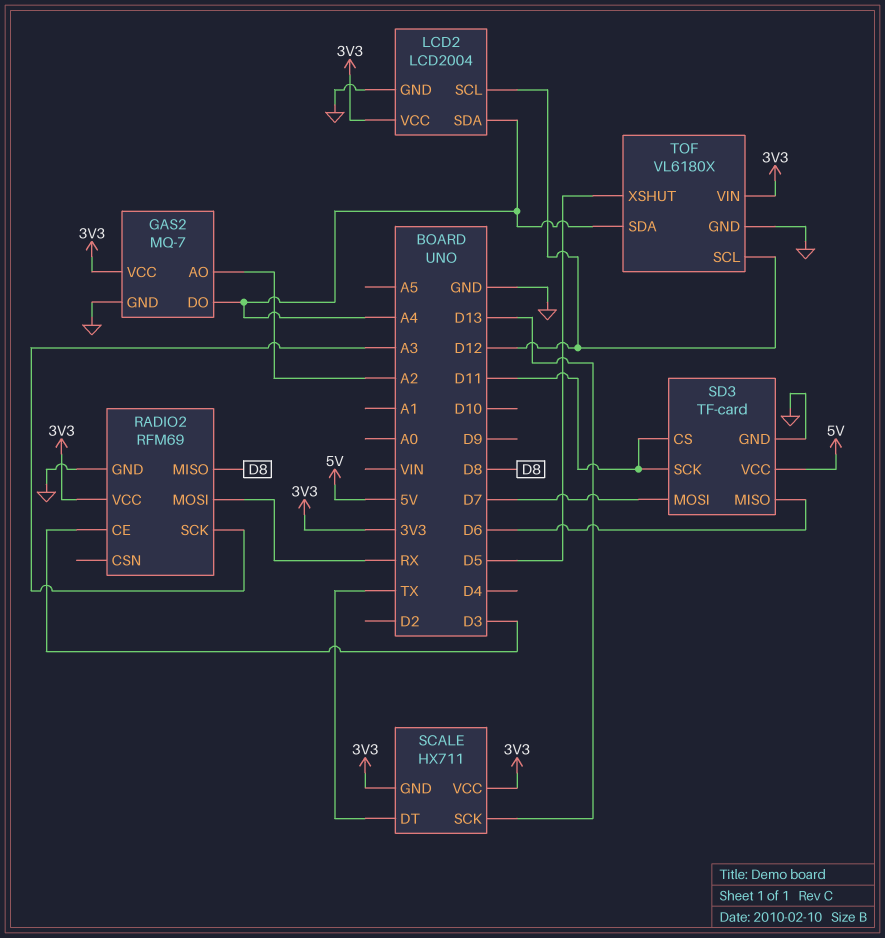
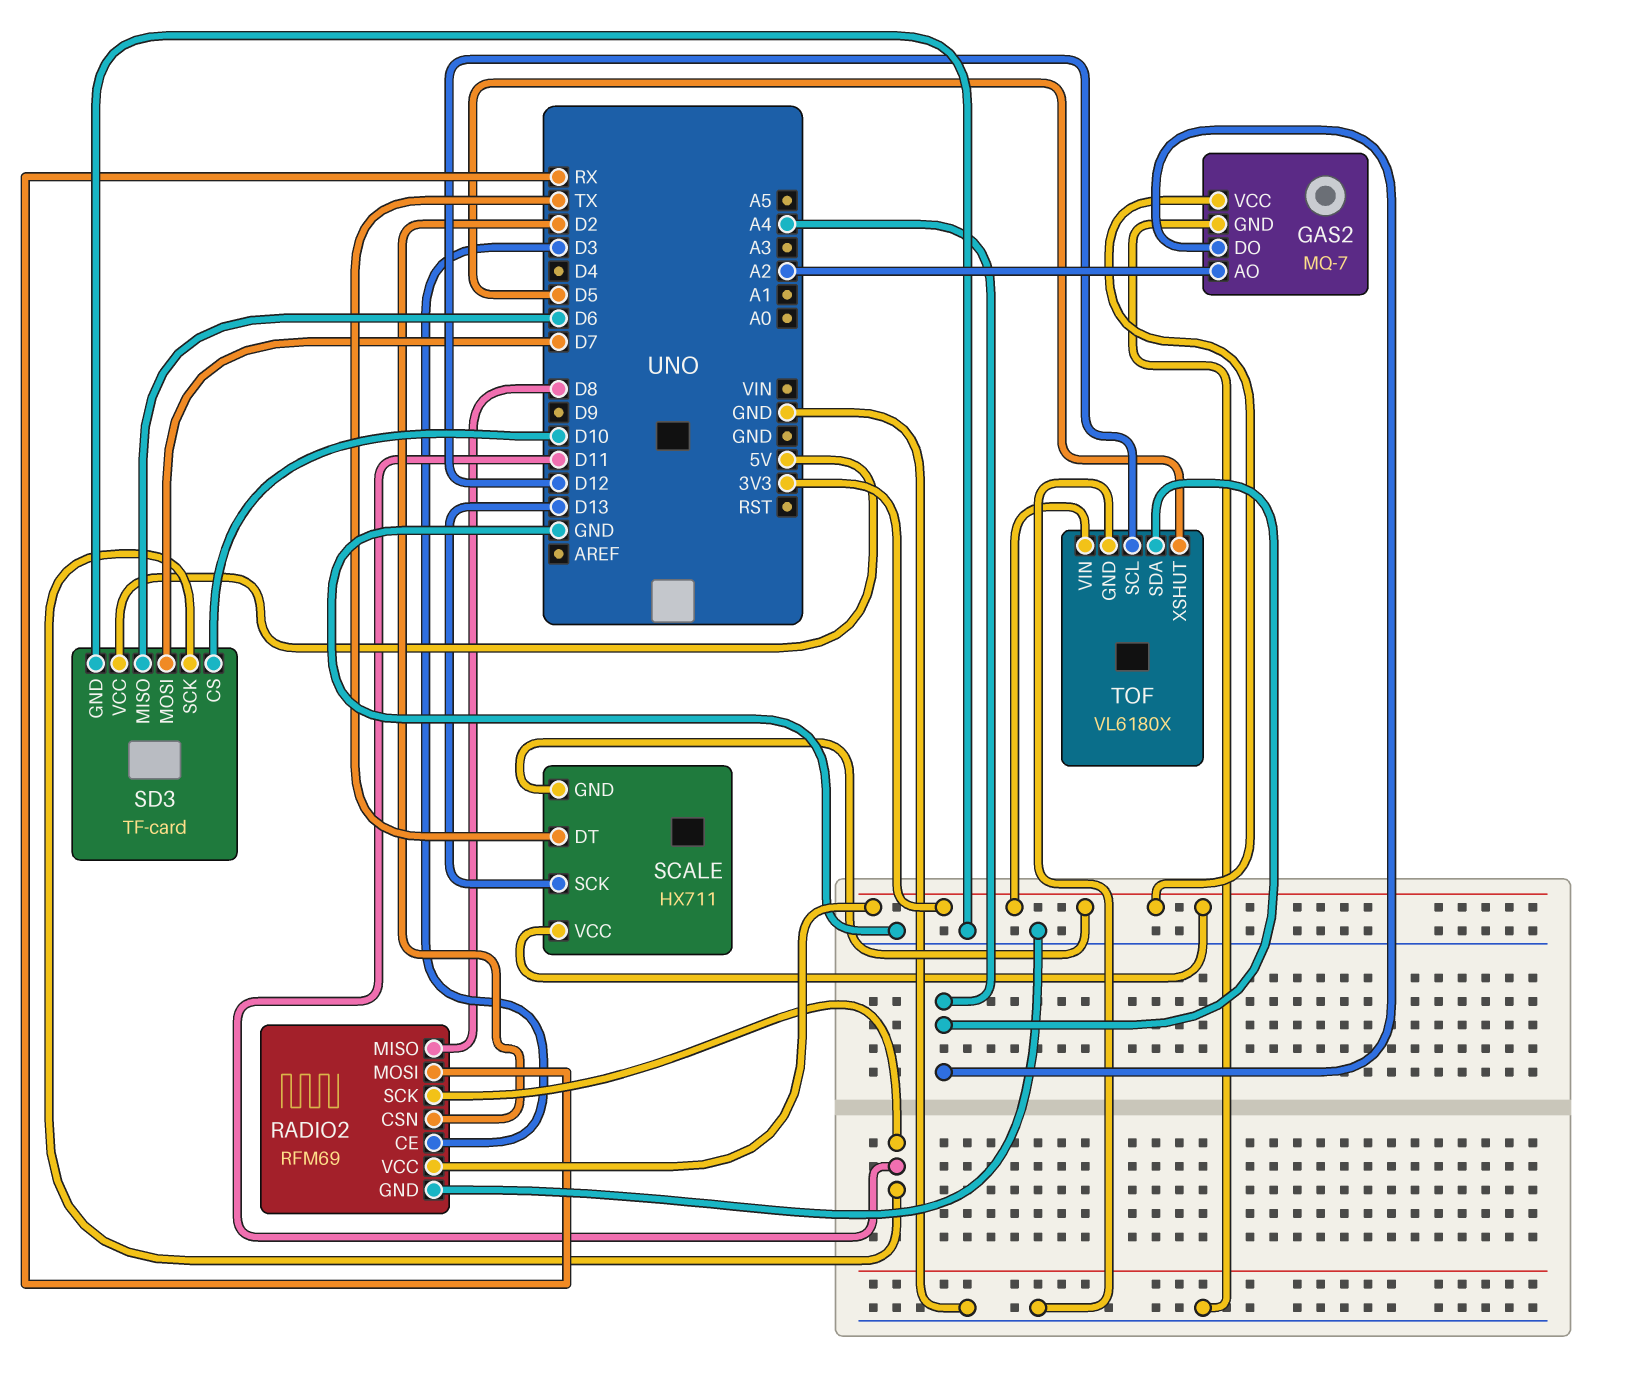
LCD2: LCD2004 -> none
LCD2 pin GND: GND -> none
LCD2 pin SCL: D12 -> none
LCD2 pin SDA: A4 -> none
LCD2 pin VCC: 3V3 -> none
RADIO2 pin CSN: none -> D2
RADIO2 pin SCK: A3 -> D11
SD3 pin CS: D11 -> D10

